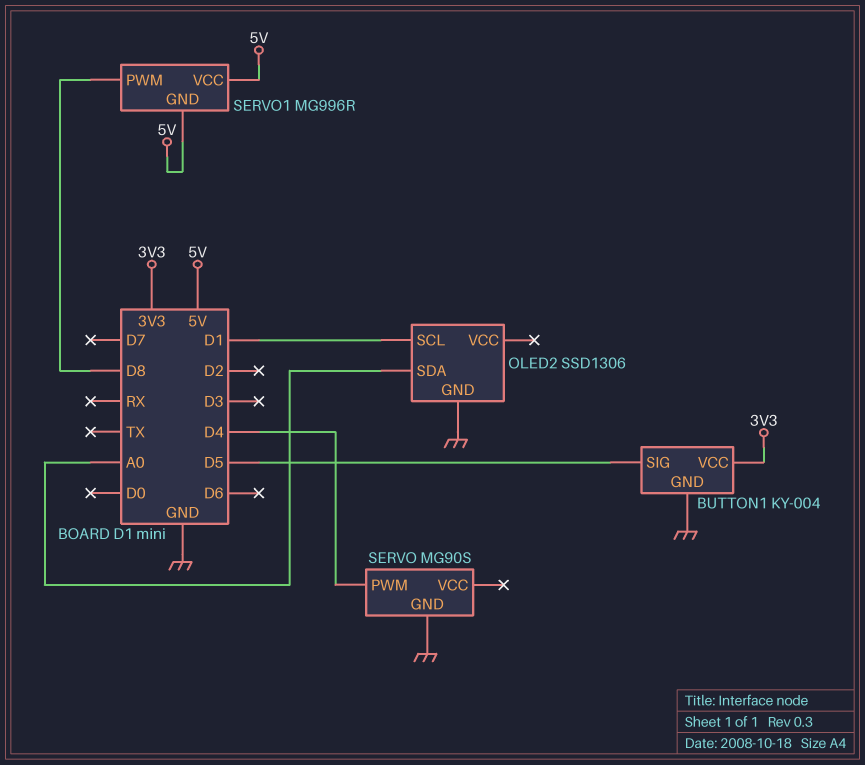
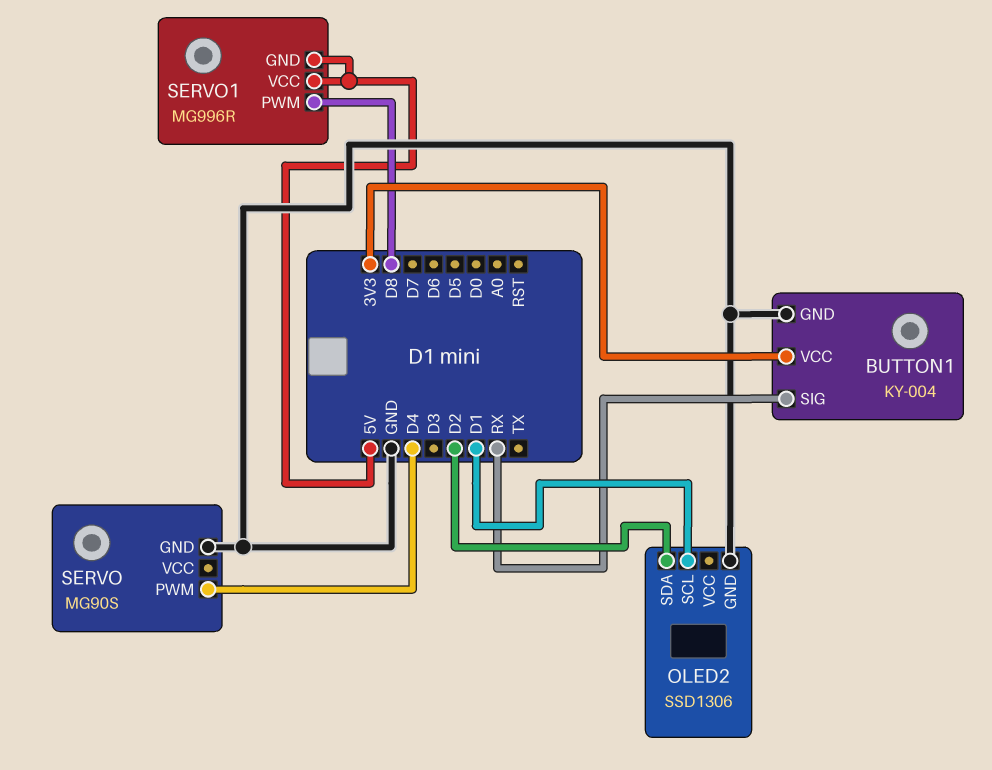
BUTTON1 pin SIG: D5 -> RX
OLED2 pin SDA: A0 -> D2

